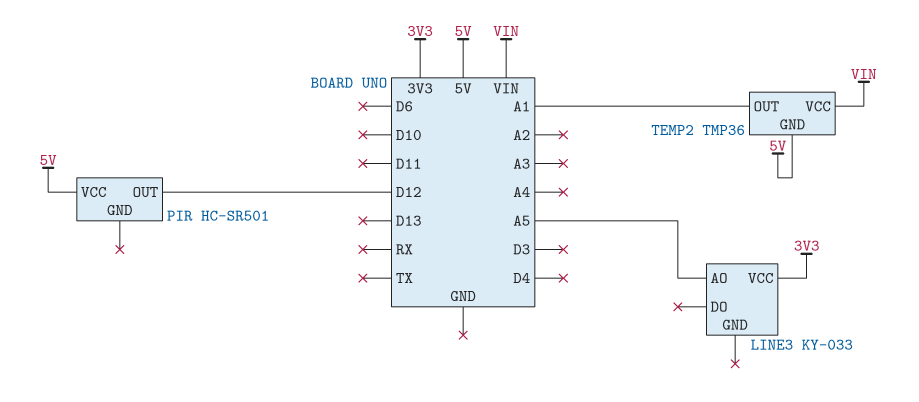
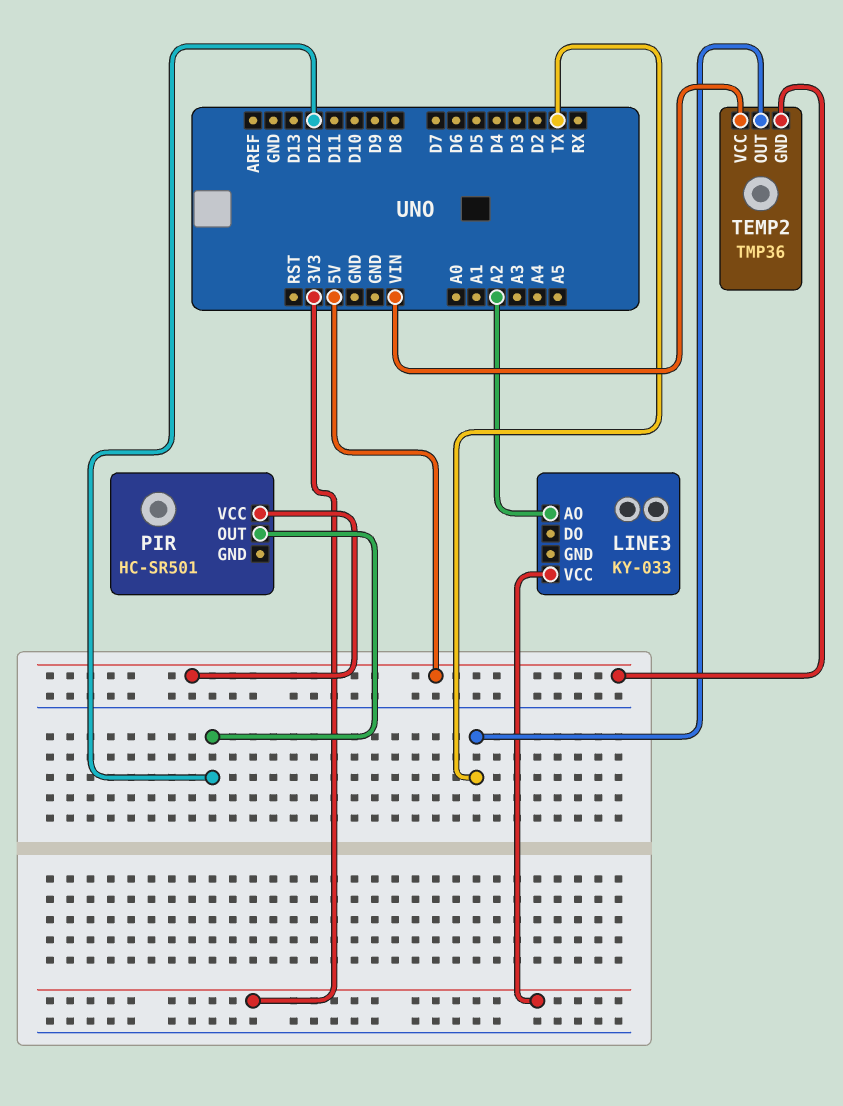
LINE3 pin AO: A5 -> A2
TEMP2 pin OUT: A1 -> TX

